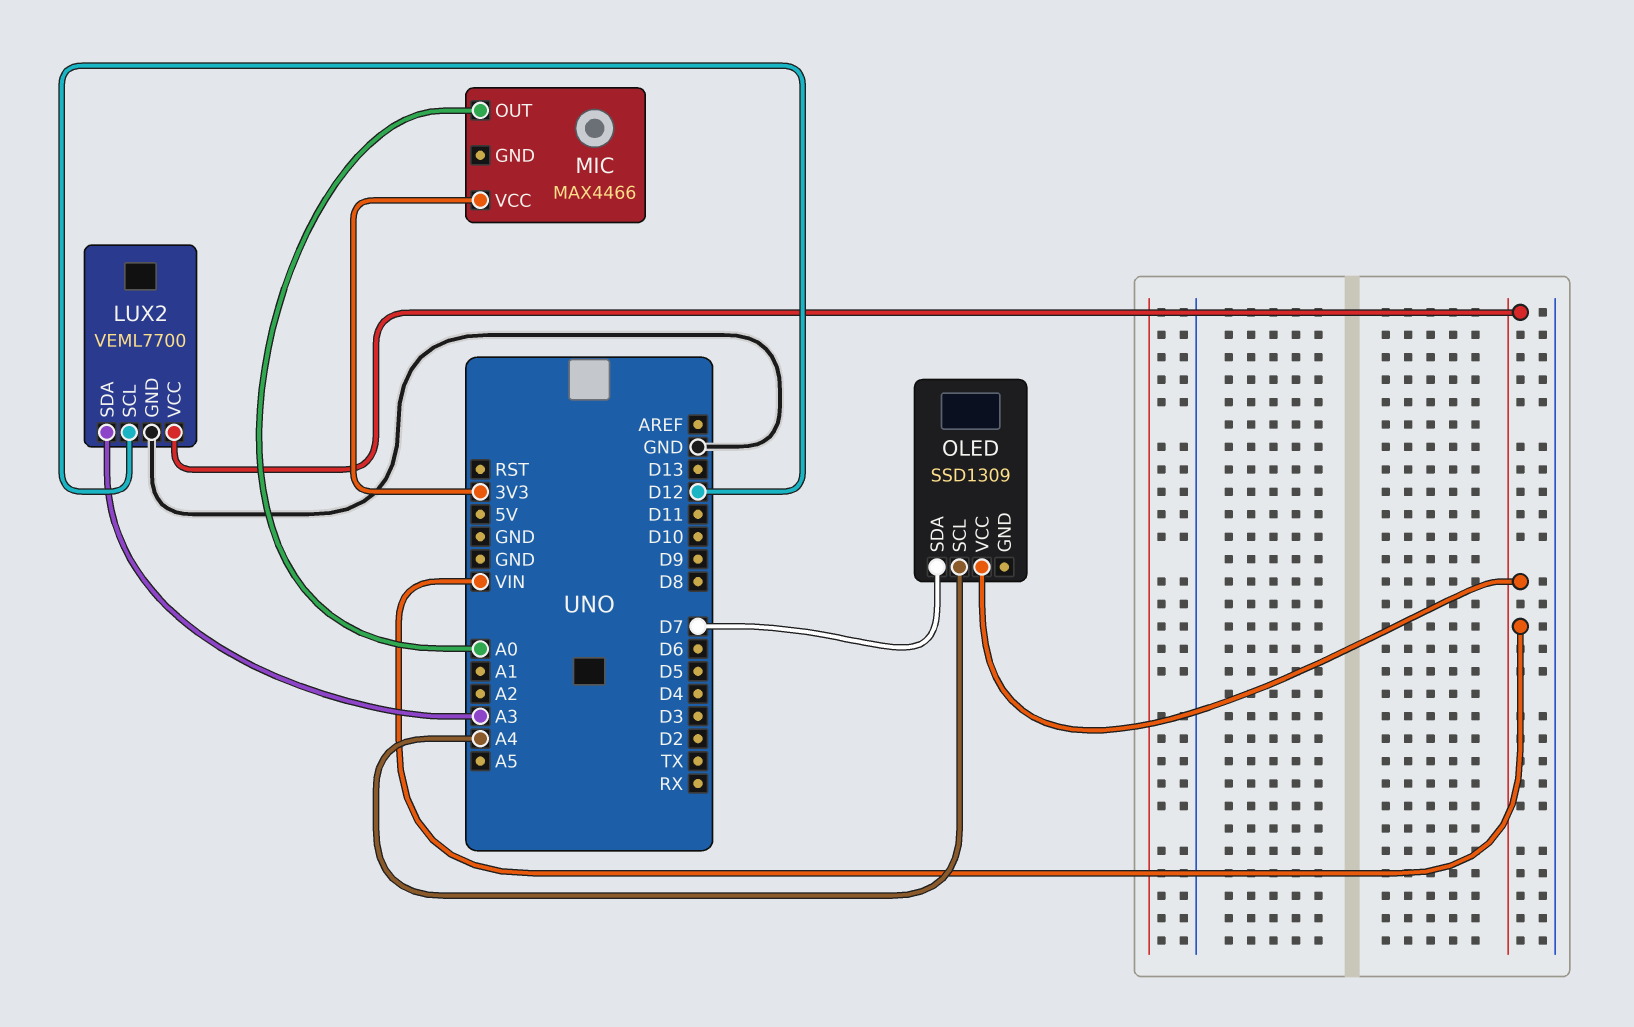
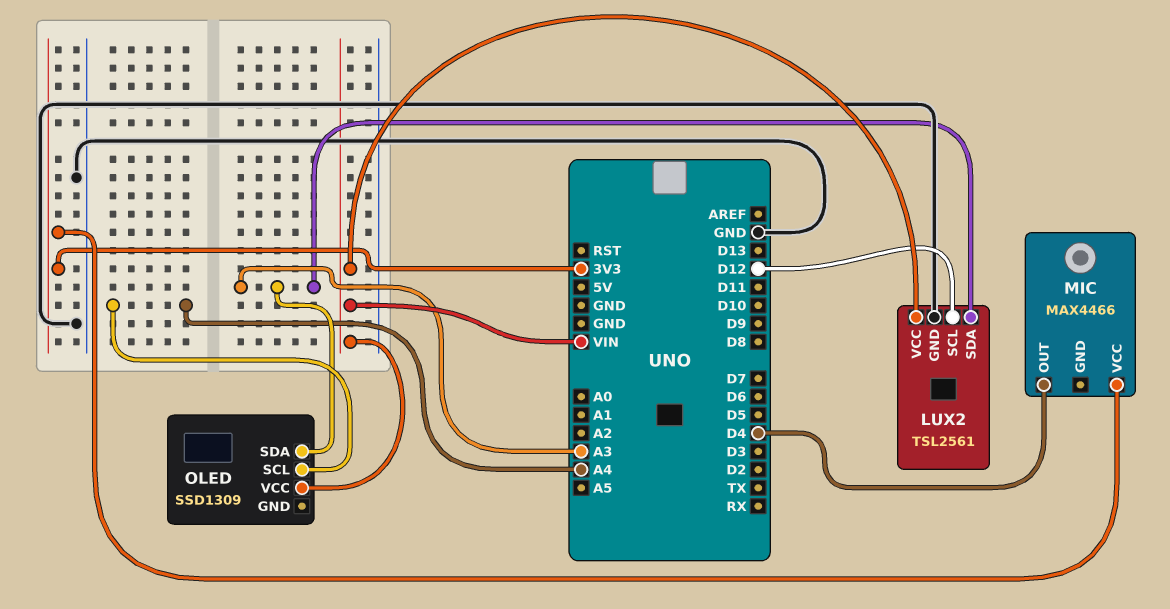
LUX2: VEML7700 -> TSL2561
MIC pin OUT: A0 -> D4
OLED pin SDA: D7 -> A3

